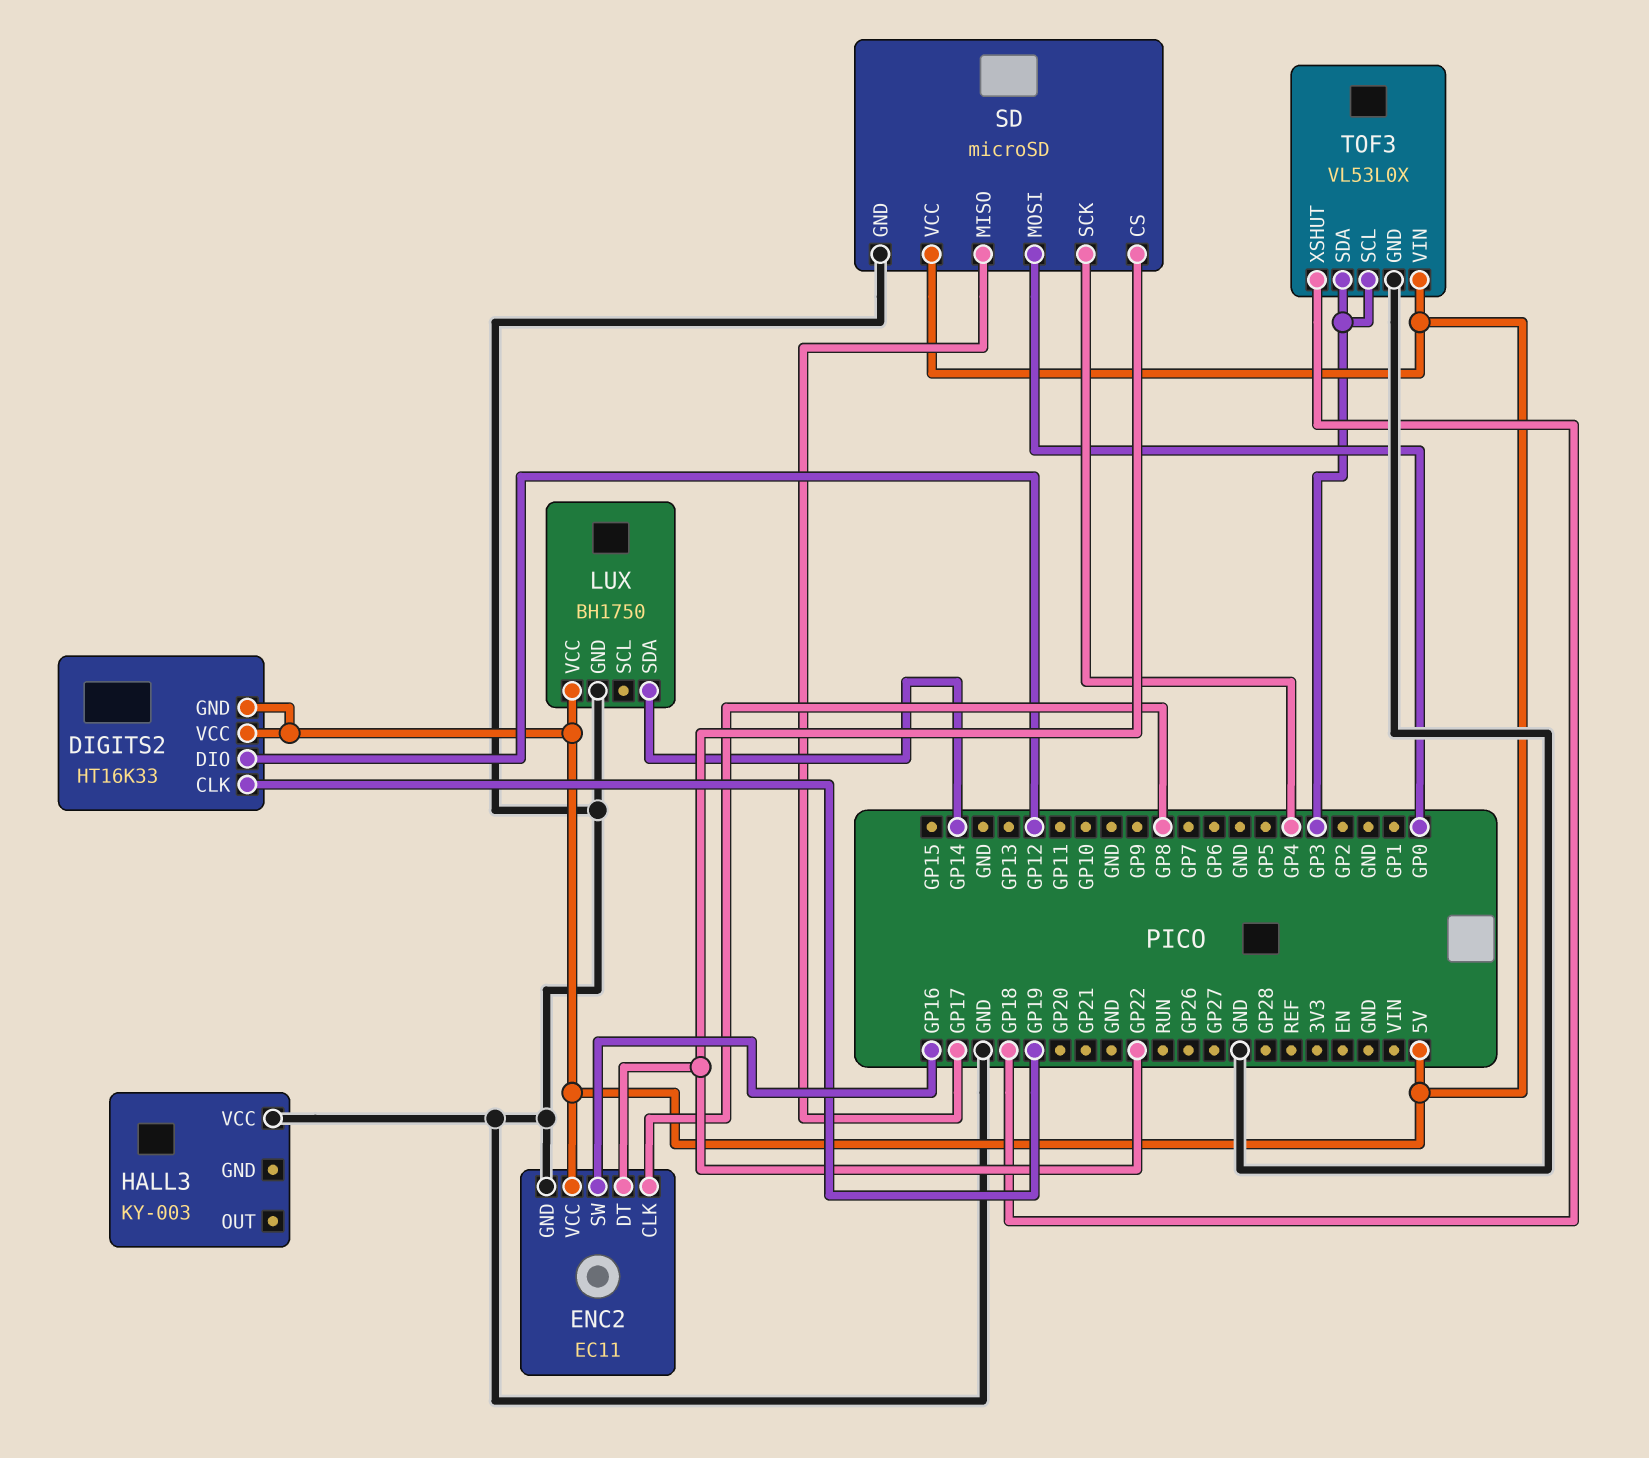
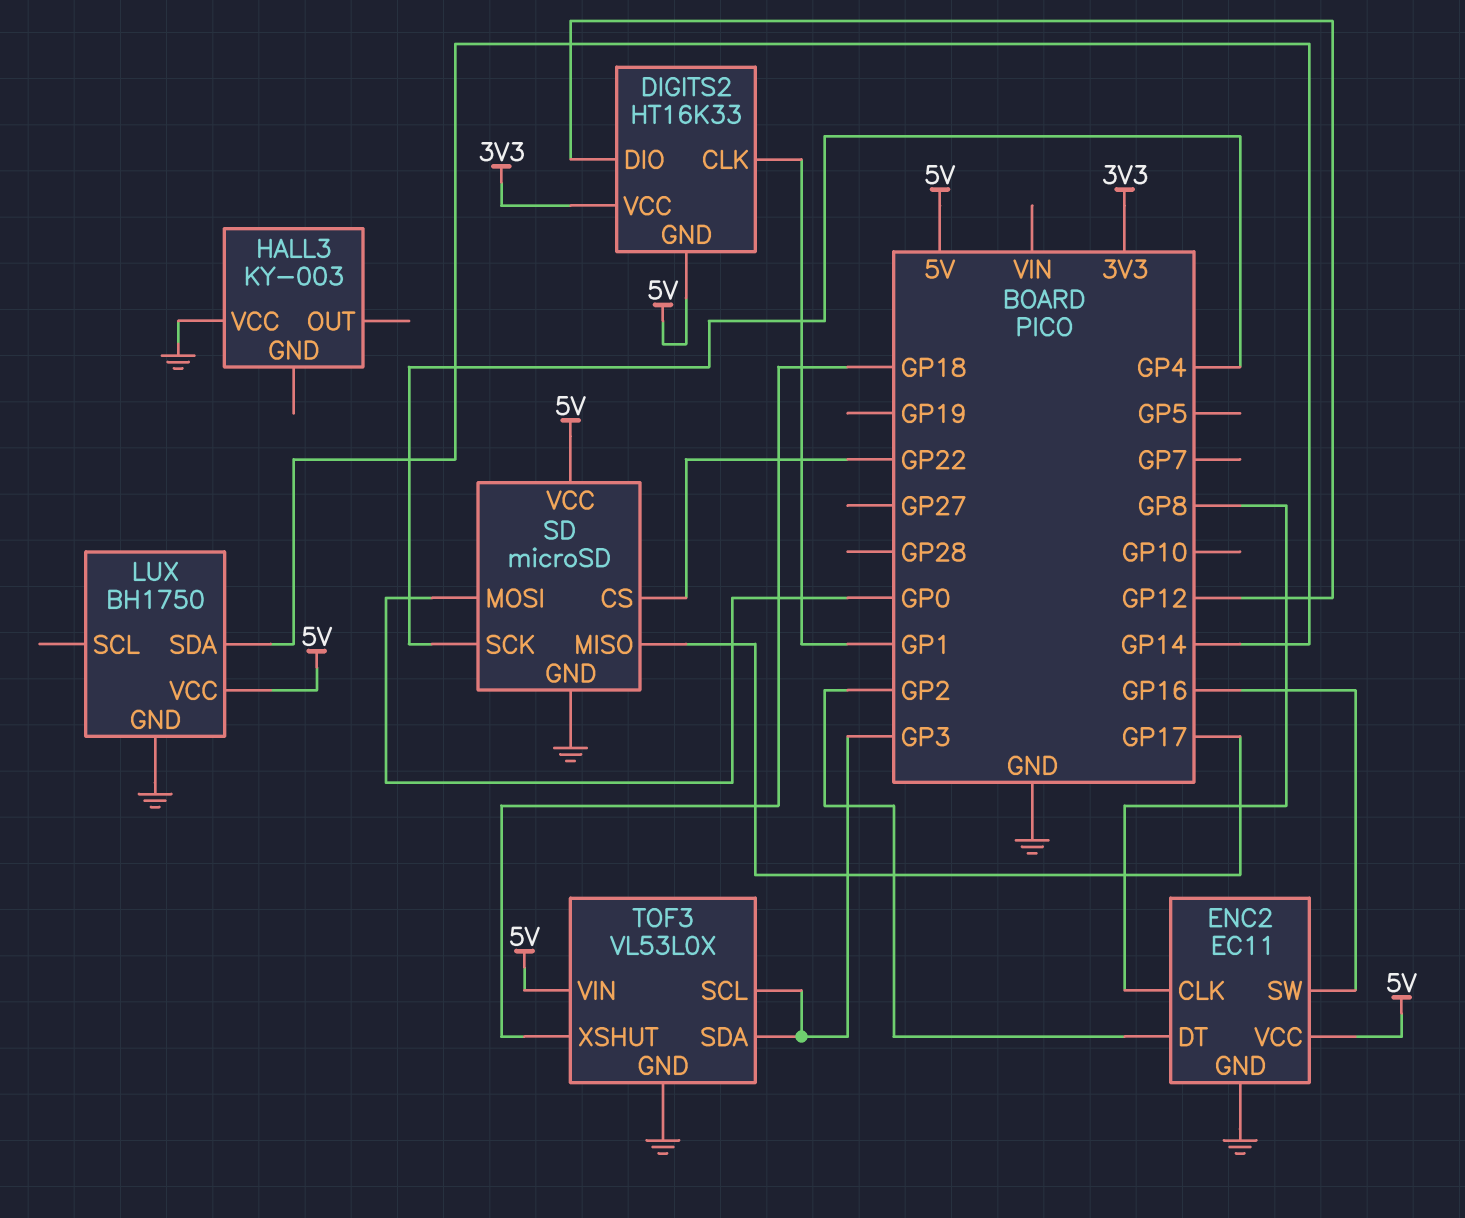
DIGITS2 pin CLK: GP19 -> GP1
DIGITS2 pin VCC: 5V -> 3V3
ENC2 pin DT: GP22 -> GP2

